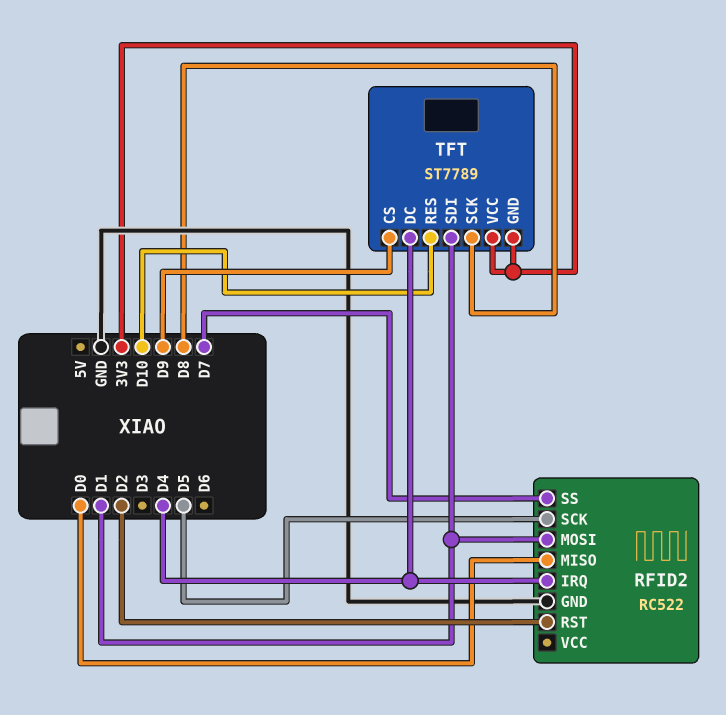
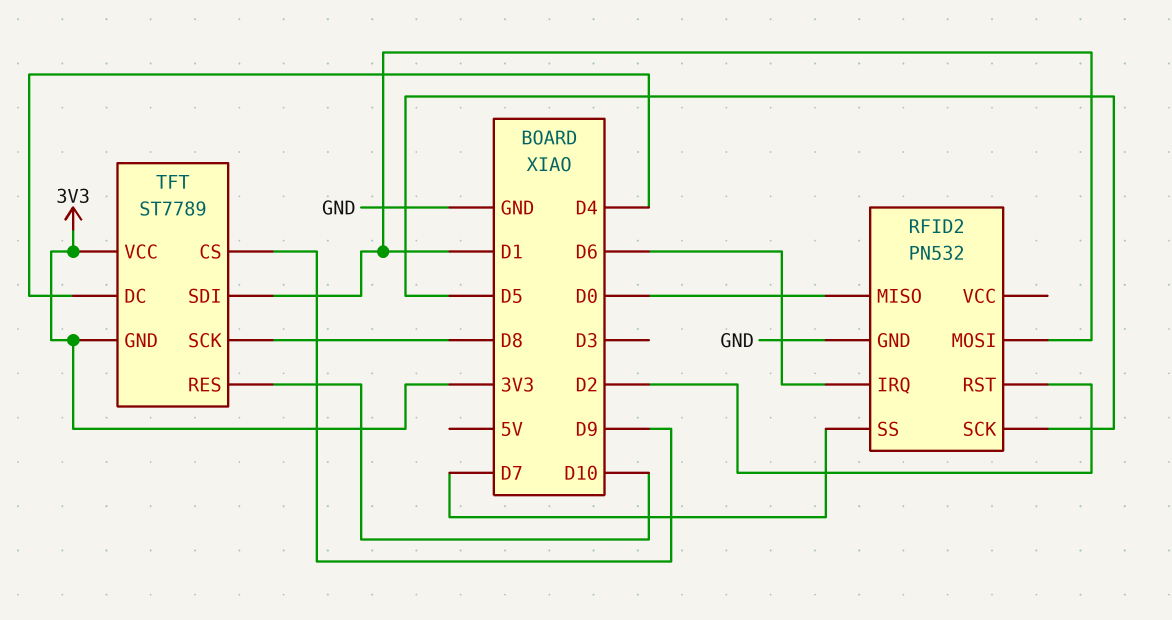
RFID2: RC522 -> PN532
RFID2 pin IRQ: D4 -> D6

